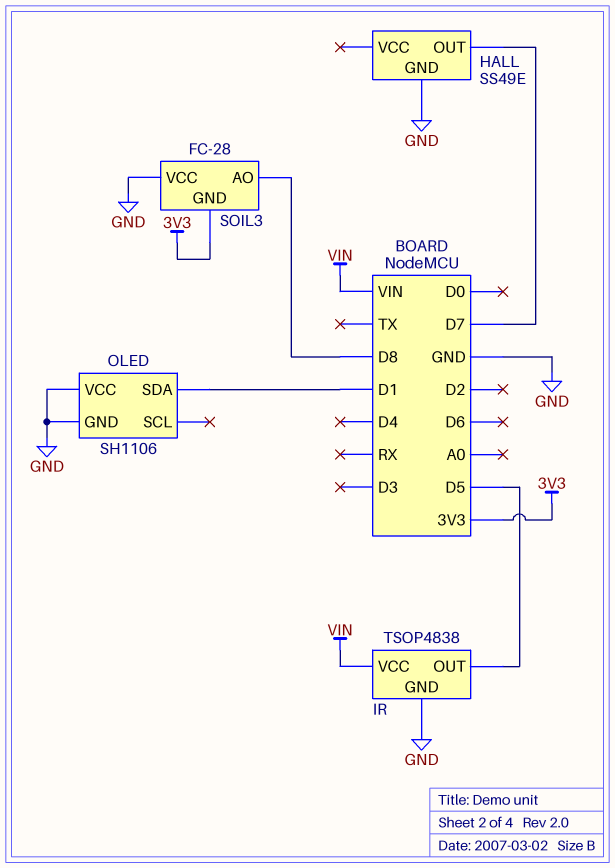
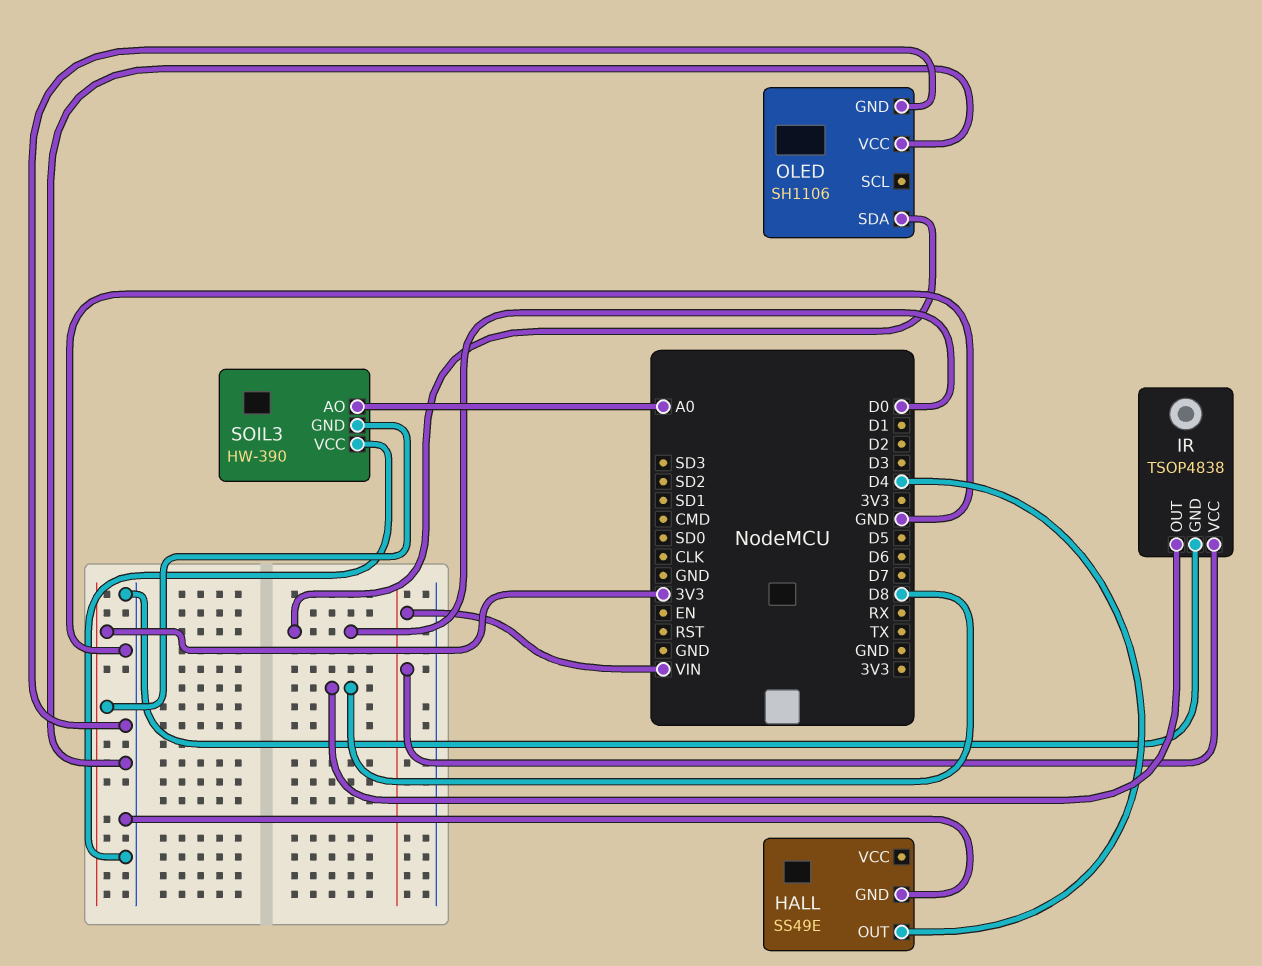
HALL pin OUT: D7 -> D4
IR pin OUT: D5 -> D8
OLED pin SDA: D1 -> D0
SOIL3: FC-28 -> HW-390
SOIL3 pin AO: D8 -> A0

